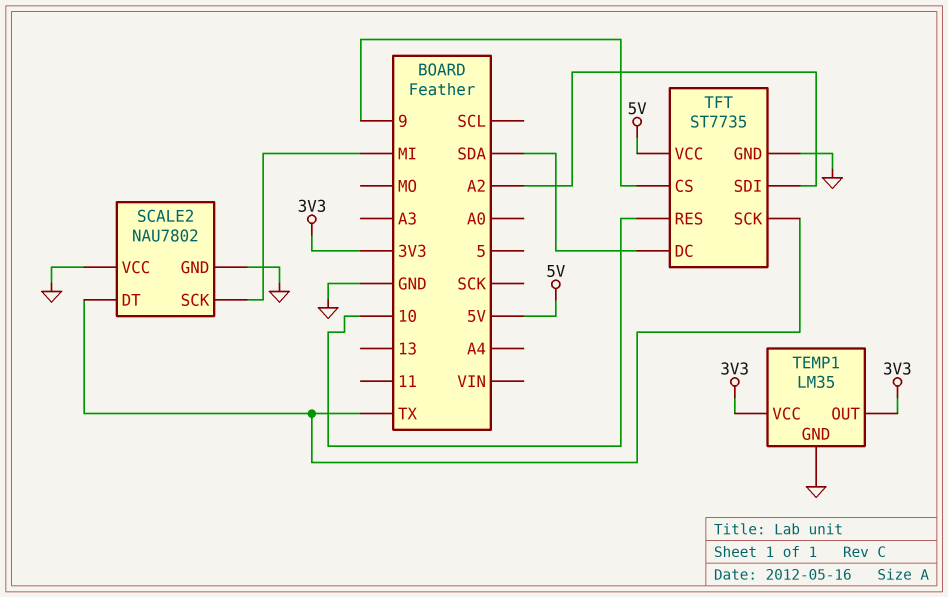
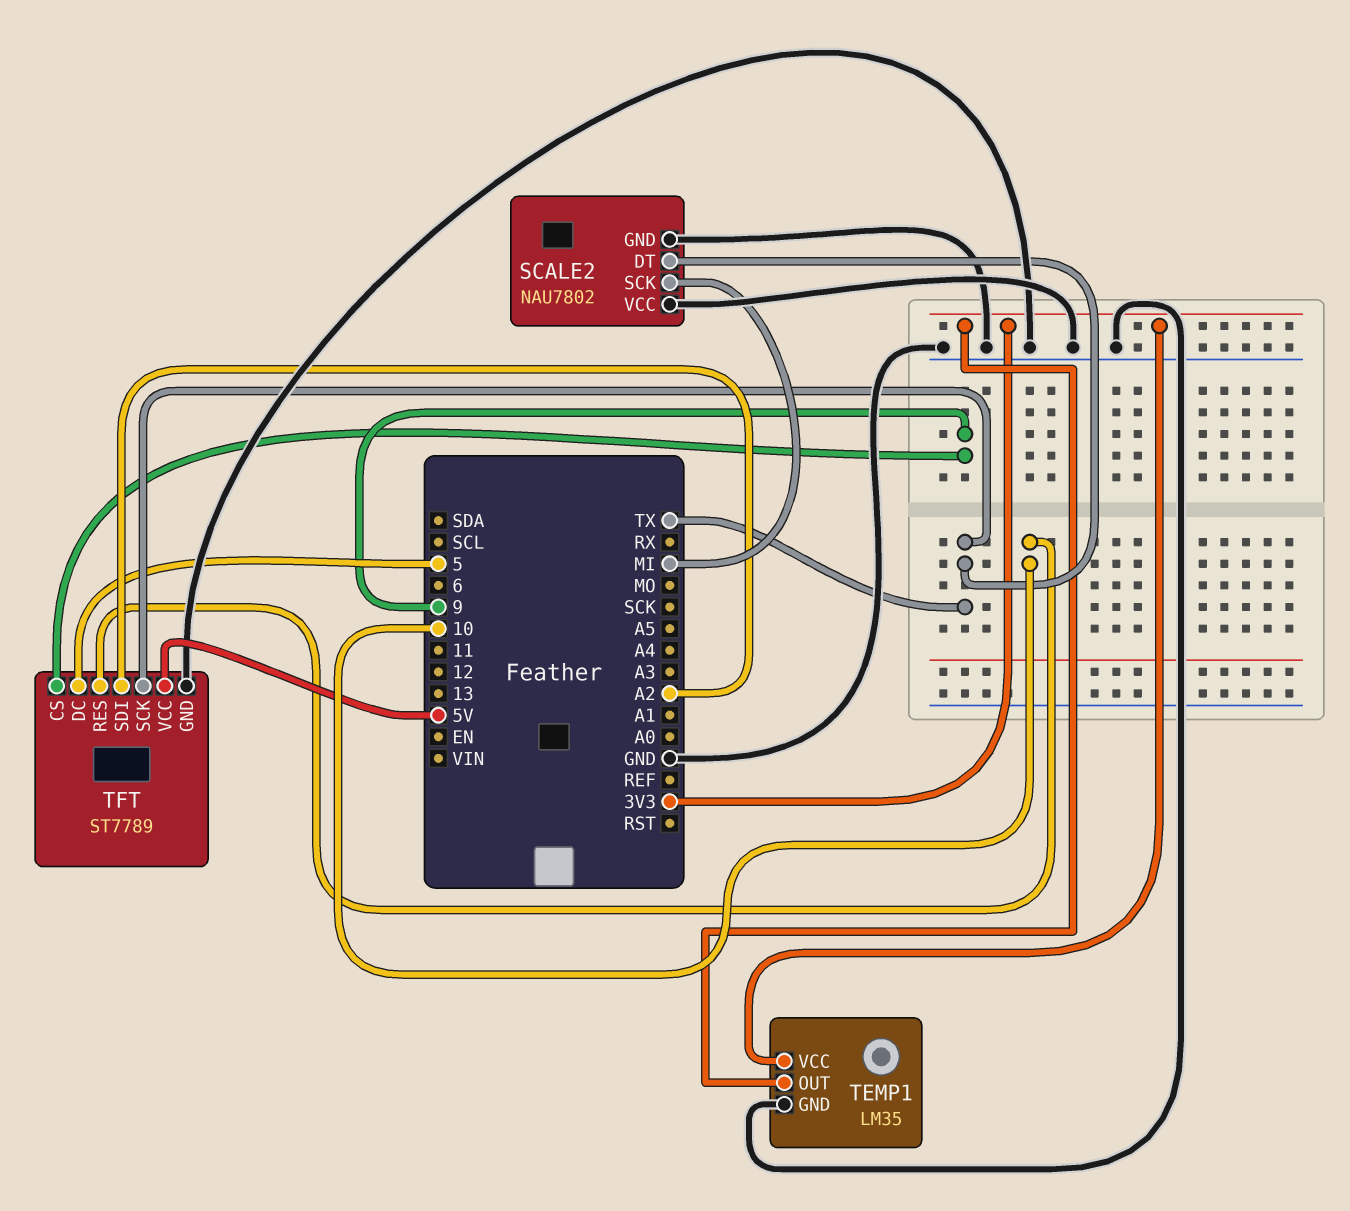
TFT: ST7735 -> ST7789
TFT pin DC: SDA -> 5

